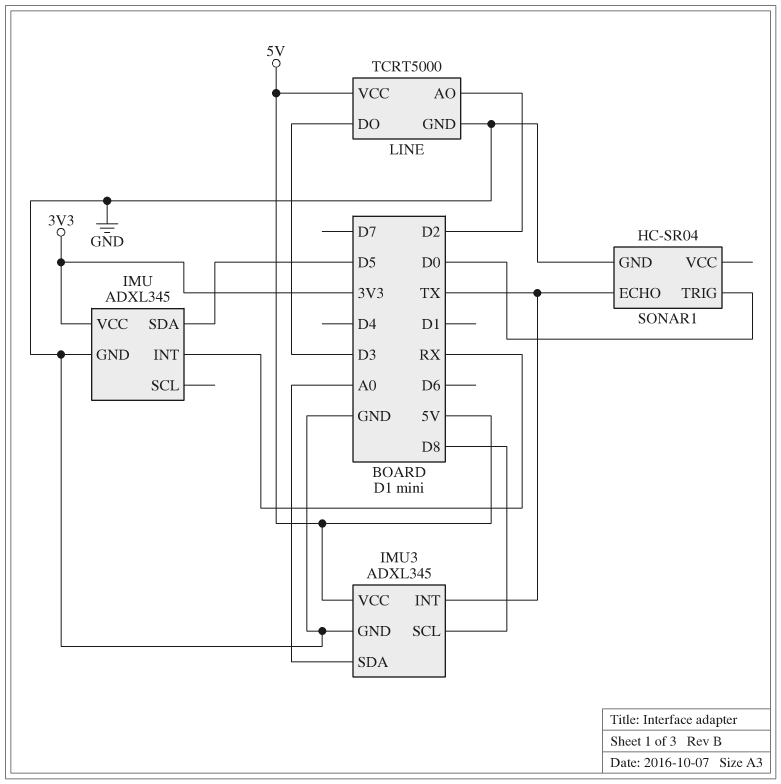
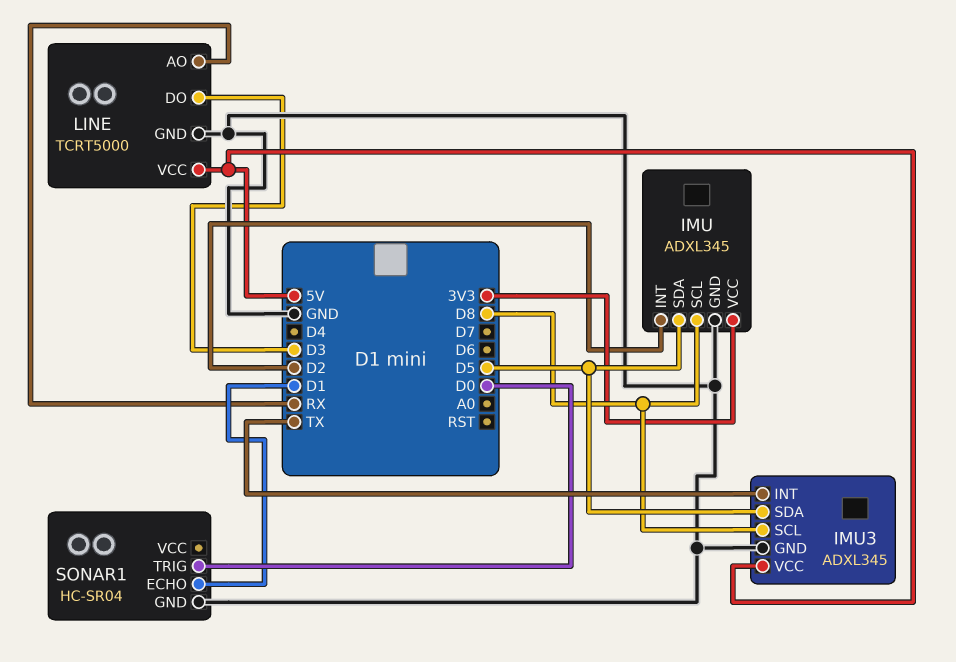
IMU pin INT: RX -> D2
IMU pin SCL: none -> D8
IMU3 pin SDA: A0 -> D5
LINE pin AO: D2 -> RX
SONAR1 pin ECHO: TX -> D1

